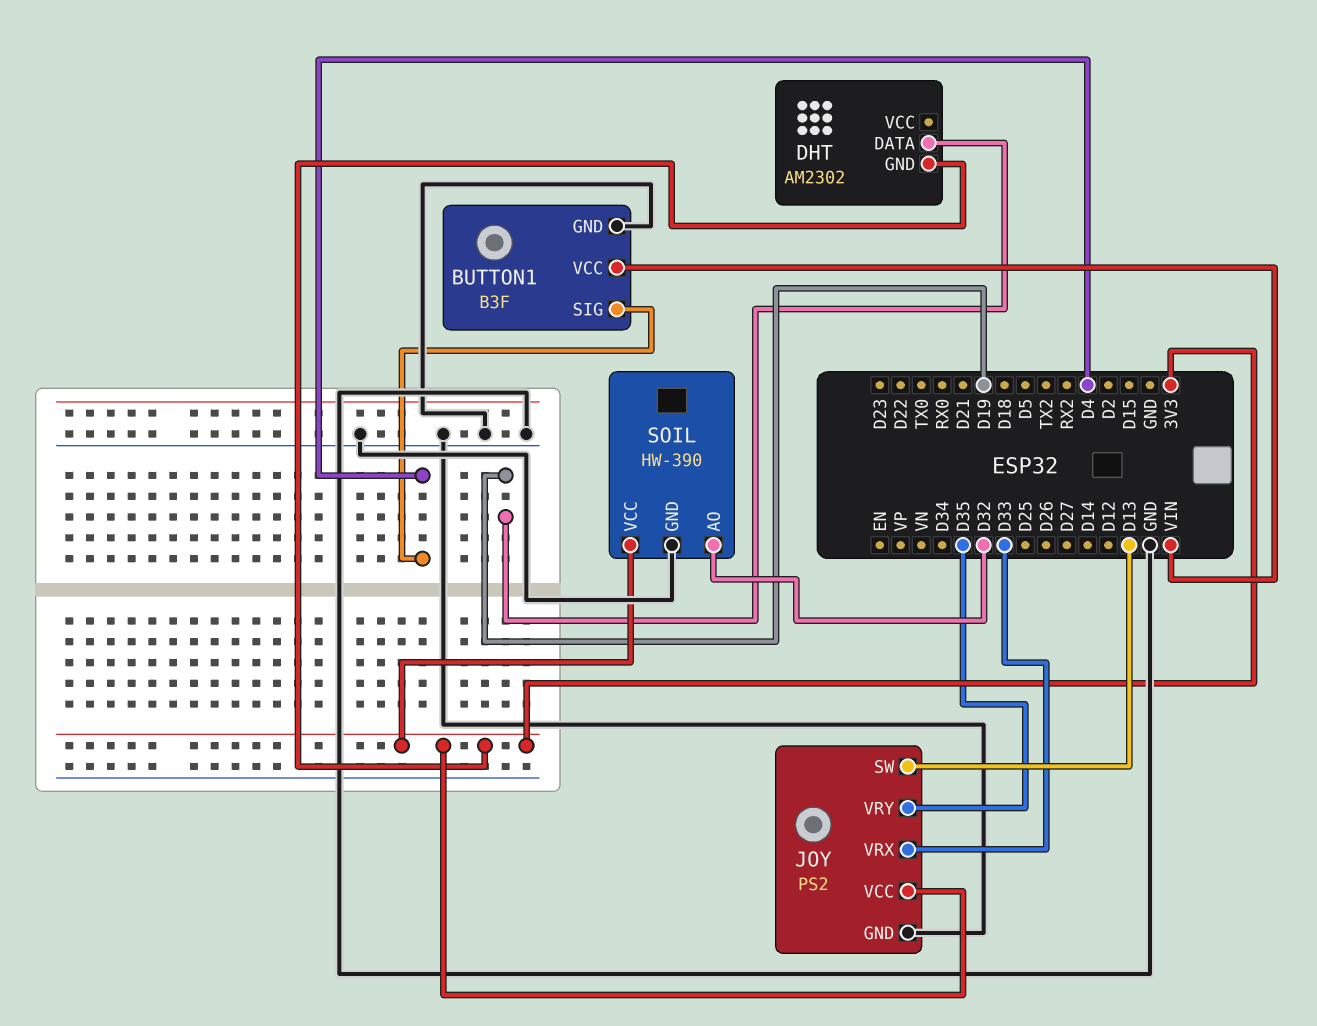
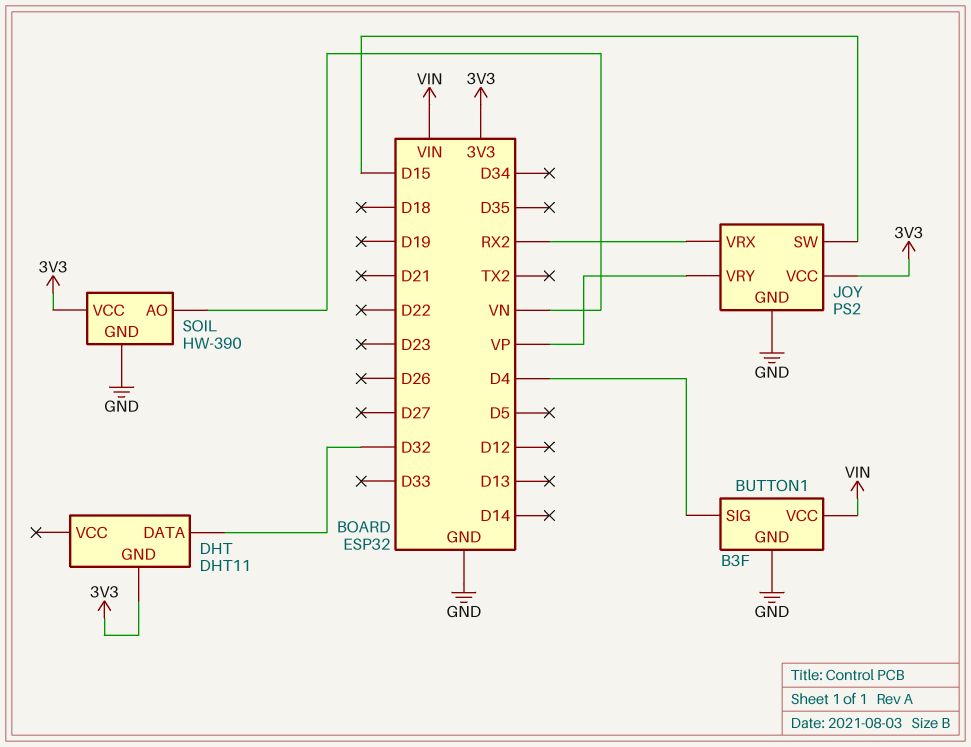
DHT: AM2302 -> DHT11
DHT pin DATA: D19 -> D32
JOY pin SW: D13 -> D15
JOY pin VRX: D33 -> RX2
JOY pin VRY: D35 -> VP
SOIL pin AO: D32 -> VN

